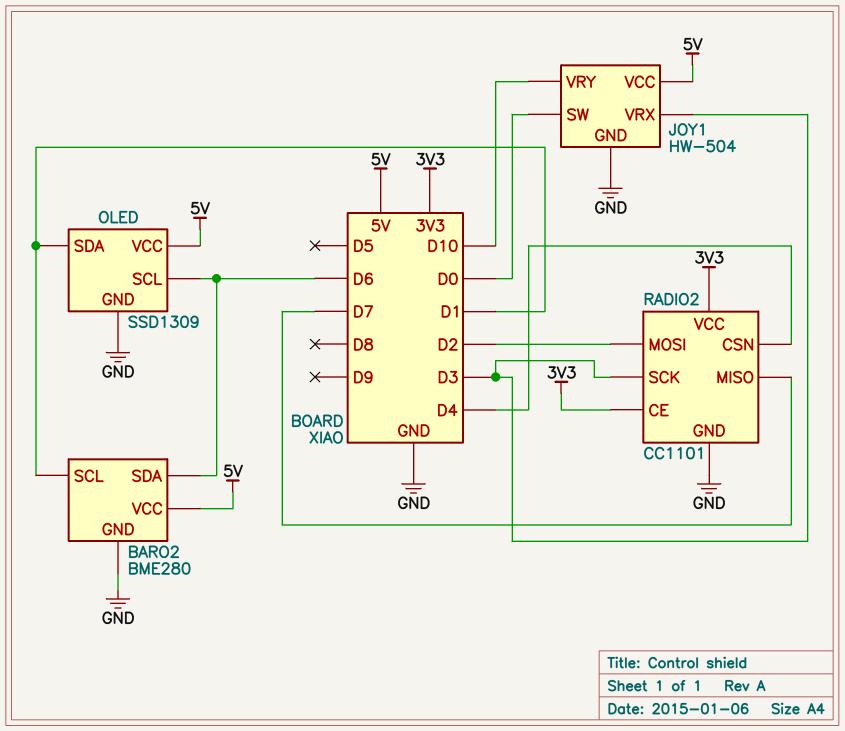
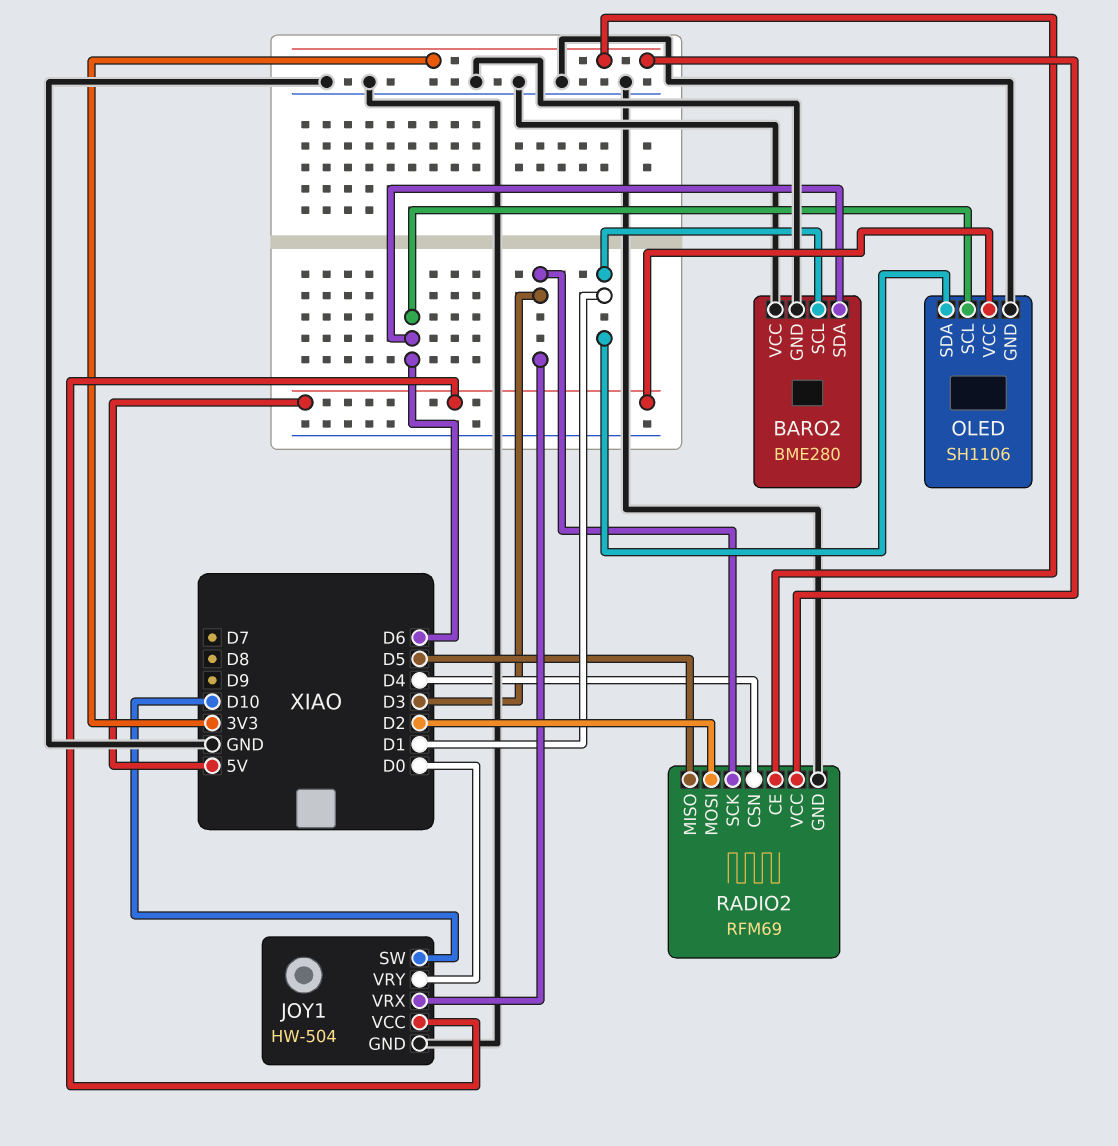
BARO2 pin VCC: 5V -> GND
JOY1 pin SW: D0 -> D10
JOY1 pin VRY: D10 -> D0
OLED: SSD1309 -> SH1106
RADIO2: CC1101 -> RFM69
RADIO2 pin MISO: D7 -> D5

